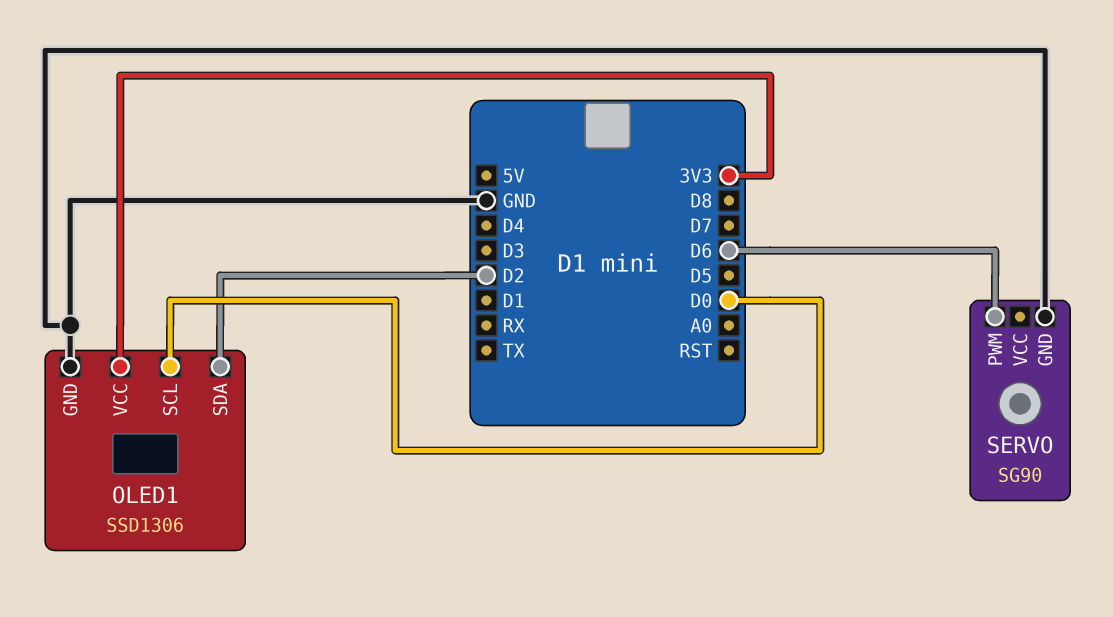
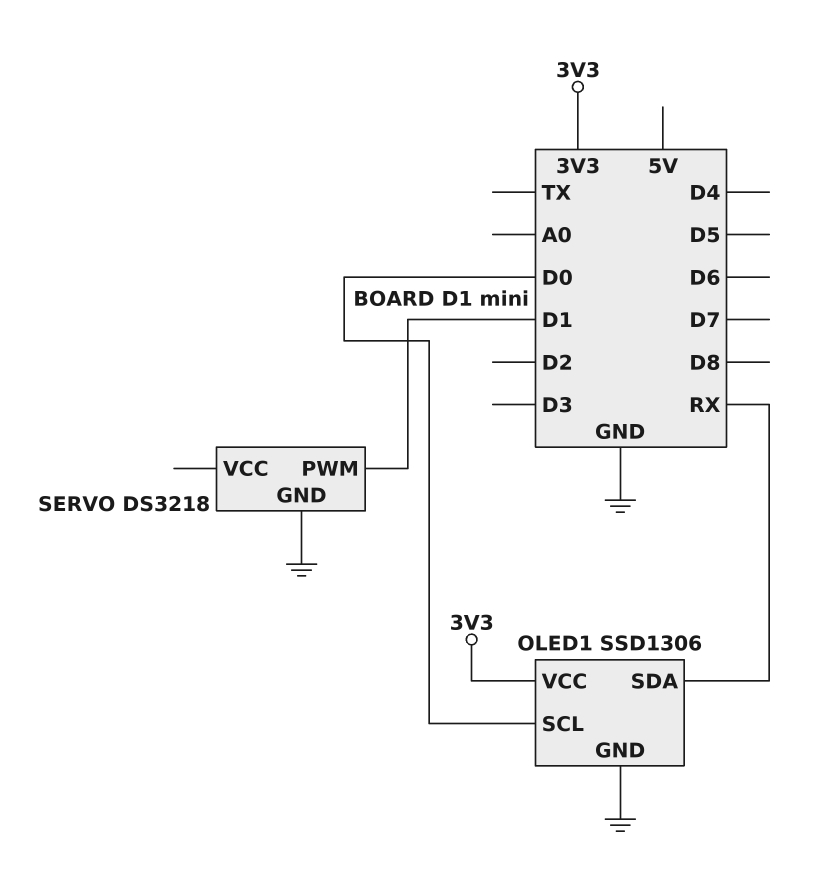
OLED1 pin SDA: D2 -> RX
SERVO: SG90 -> DS3218
SERVO pin PWM: D6 -> D1

